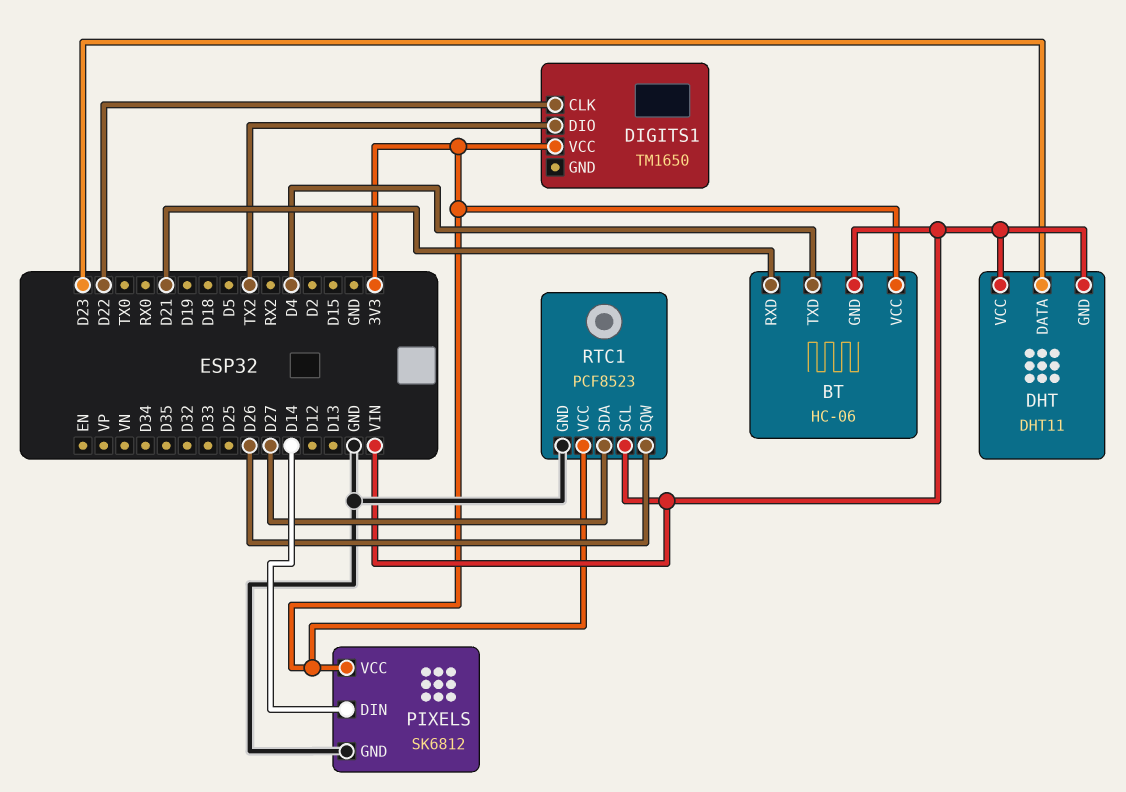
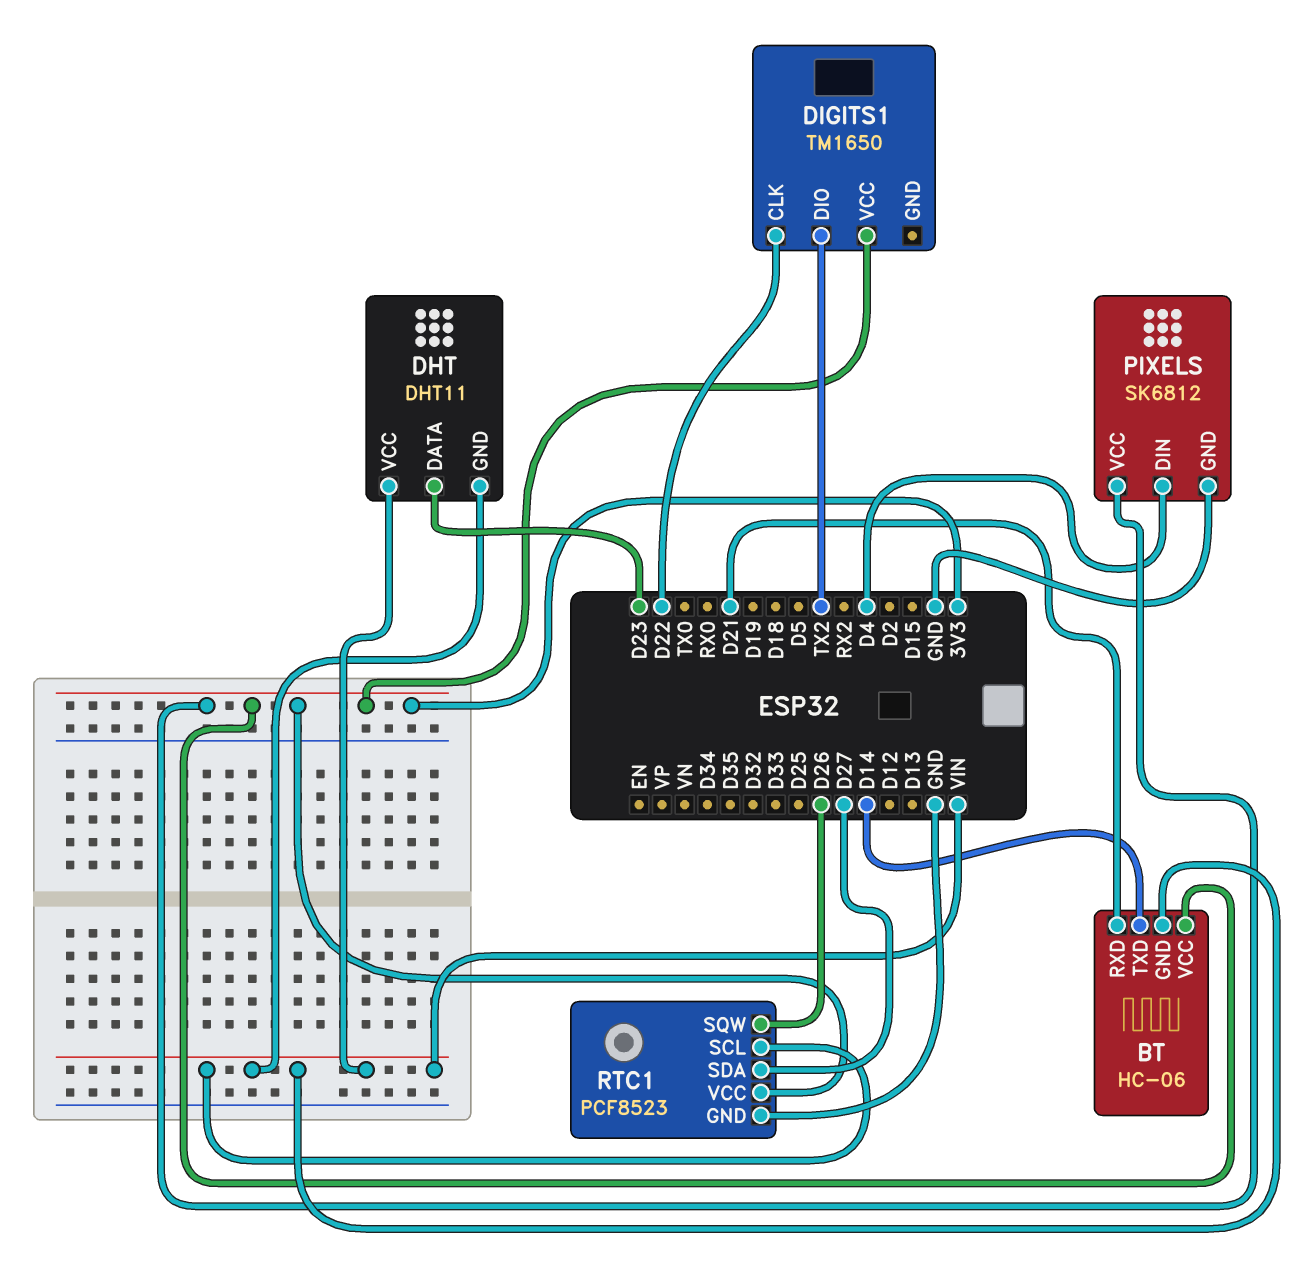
BT pin TXD: D4 -> D14
PIXELS pin DIN: D14 -> D4

